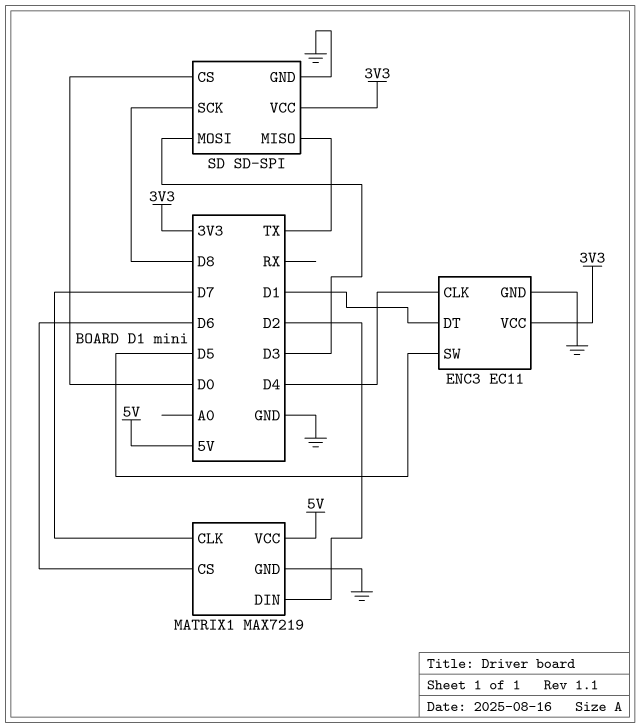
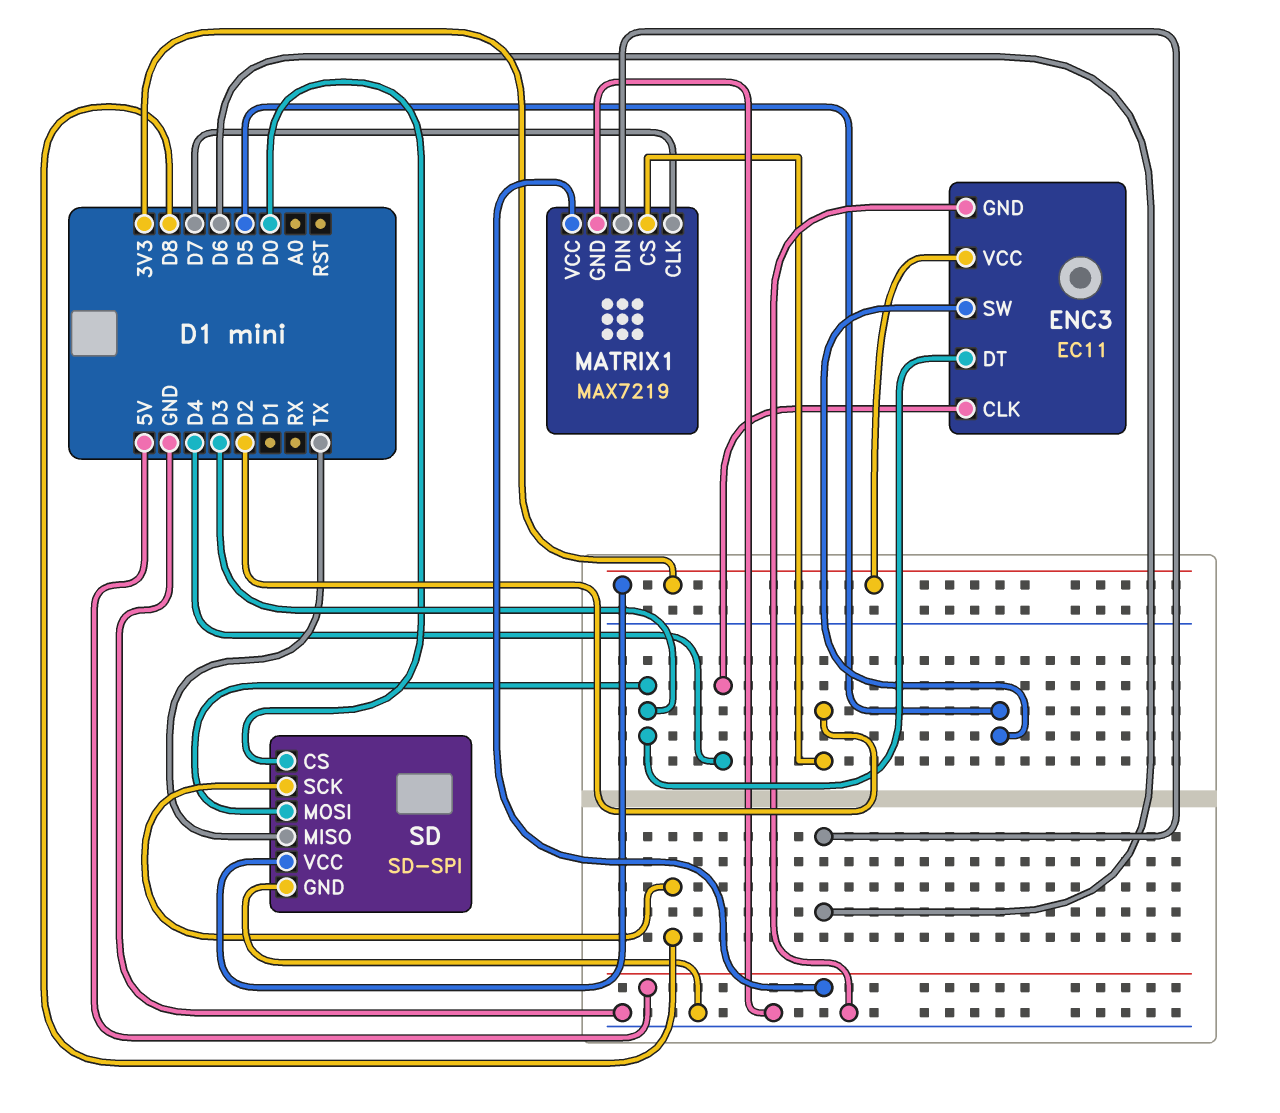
ENC3 pin DT: D1 -> D3
MATRIX1 pin CS: D6 -> D2
MATRIX1 pin DIN: D2 -> D6

